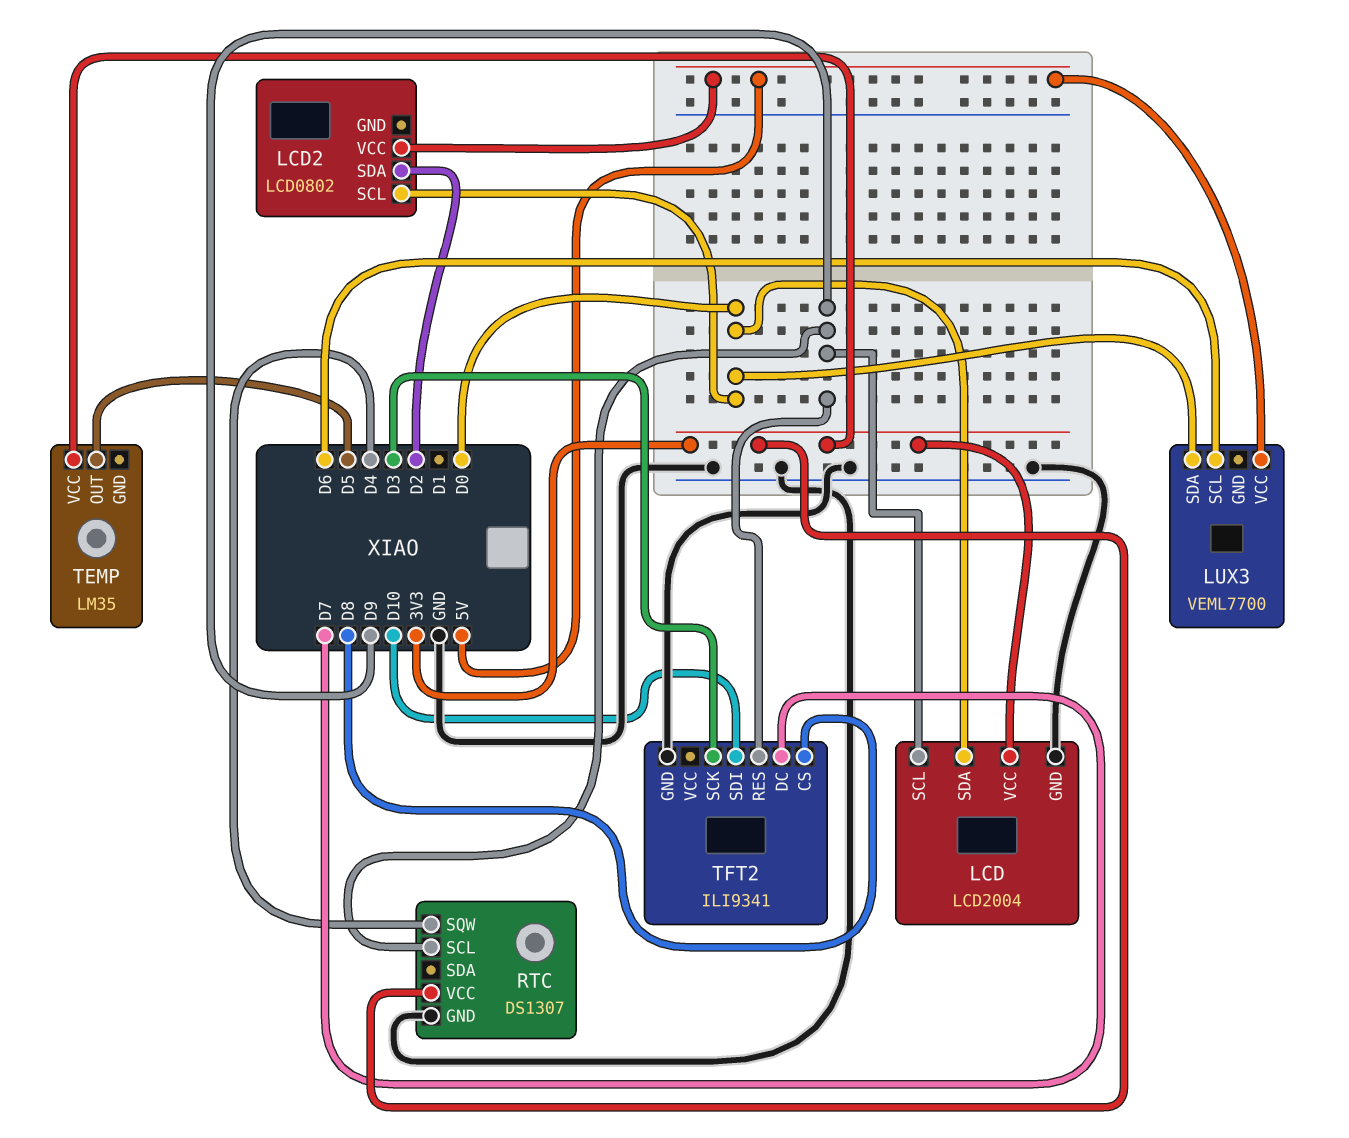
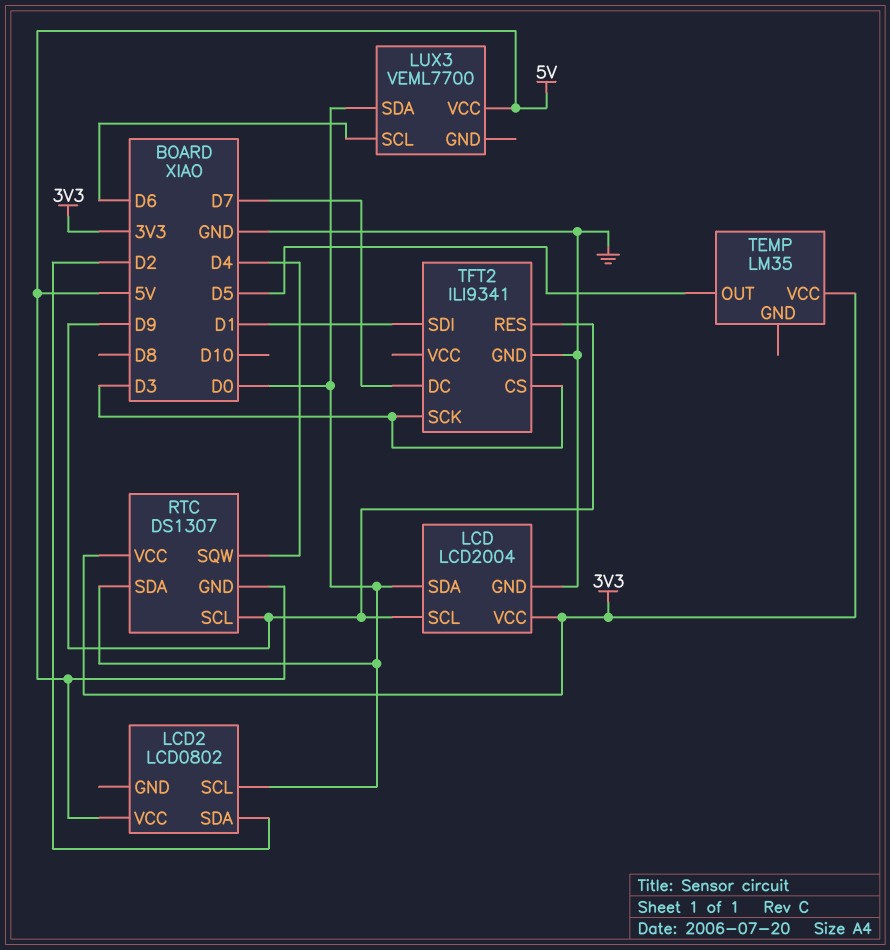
RTC pin GND: GND -> 5V
RTC pin SDA: none -> D0
TFT2 pin CS: D8 -> D3
TFT2 pin SDI: D10 -> D1

